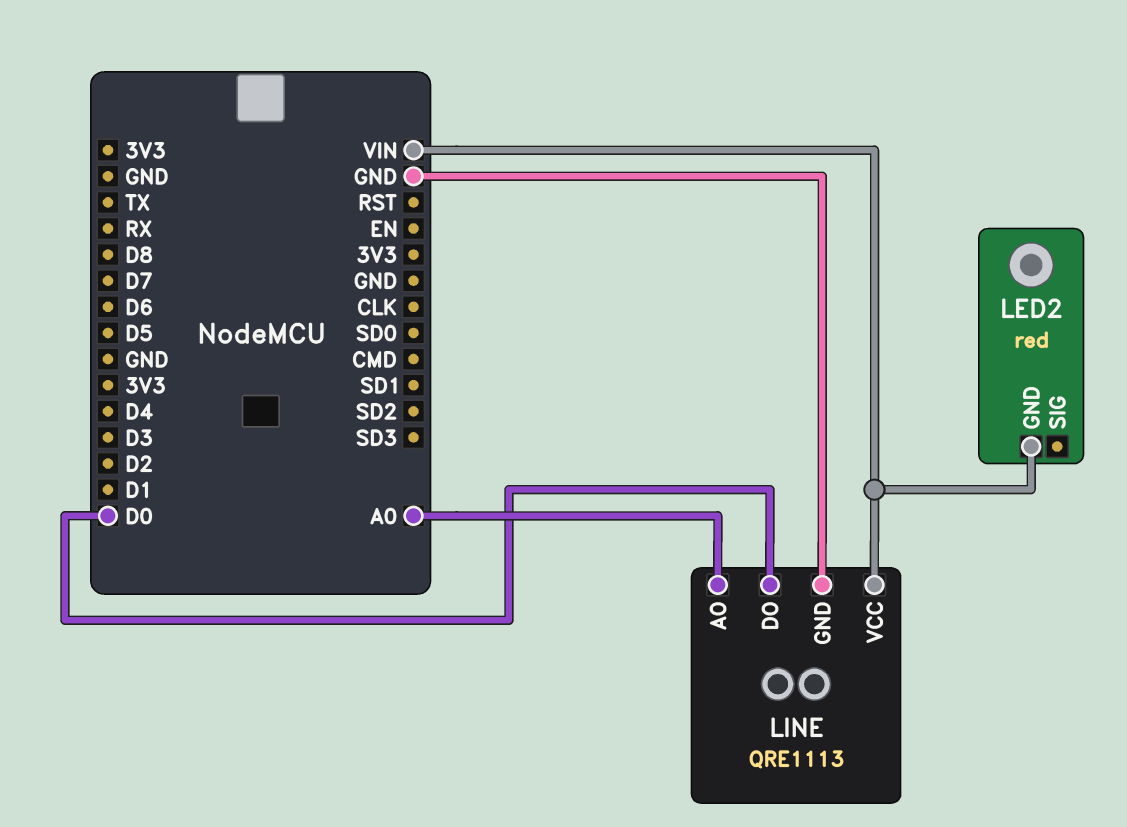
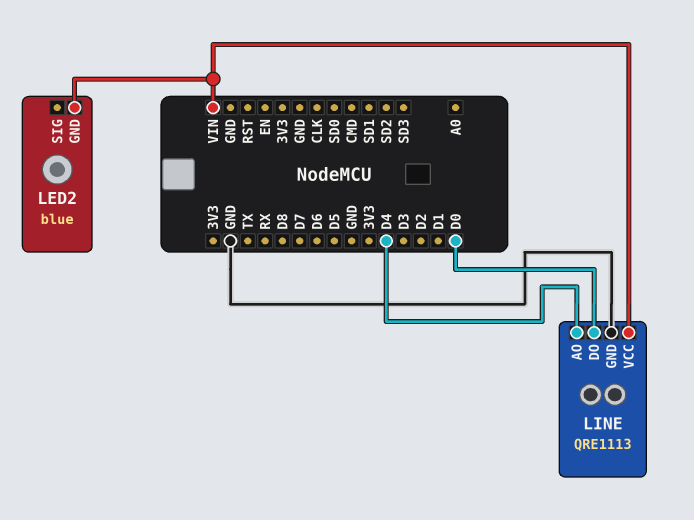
LED2: red -> blue
LINE pin AO: A0 -> D4

